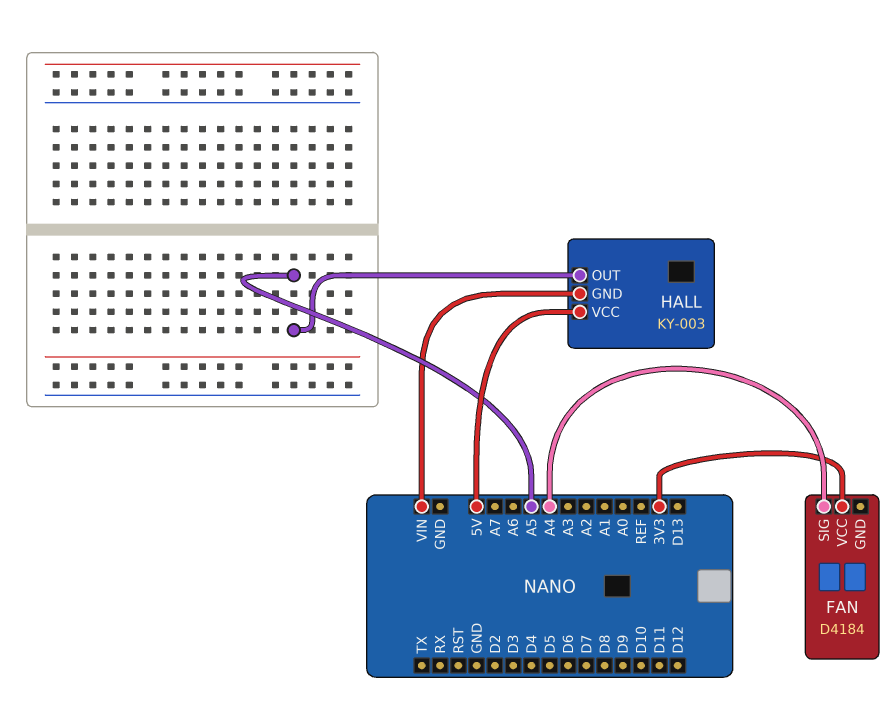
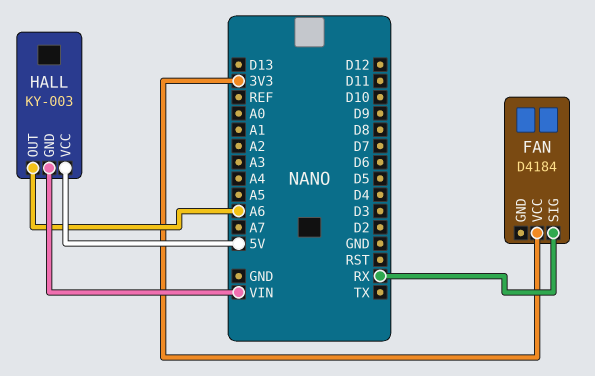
FAN pin SIG: A4 -> RX
HALL pin OUT: A5 -> A6

